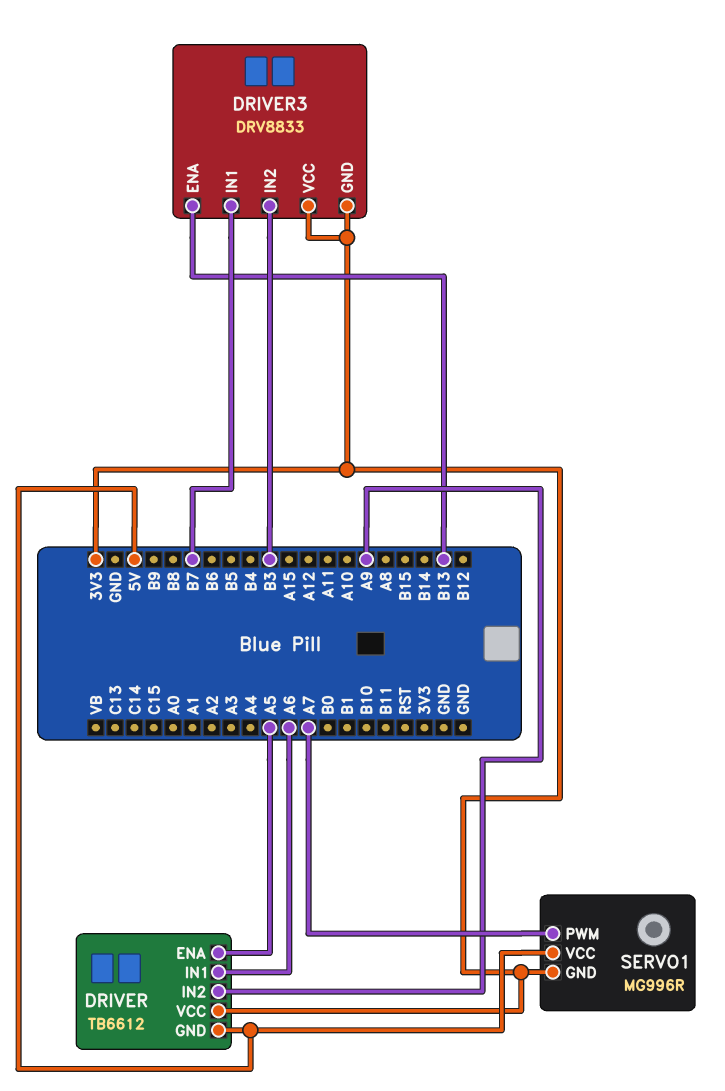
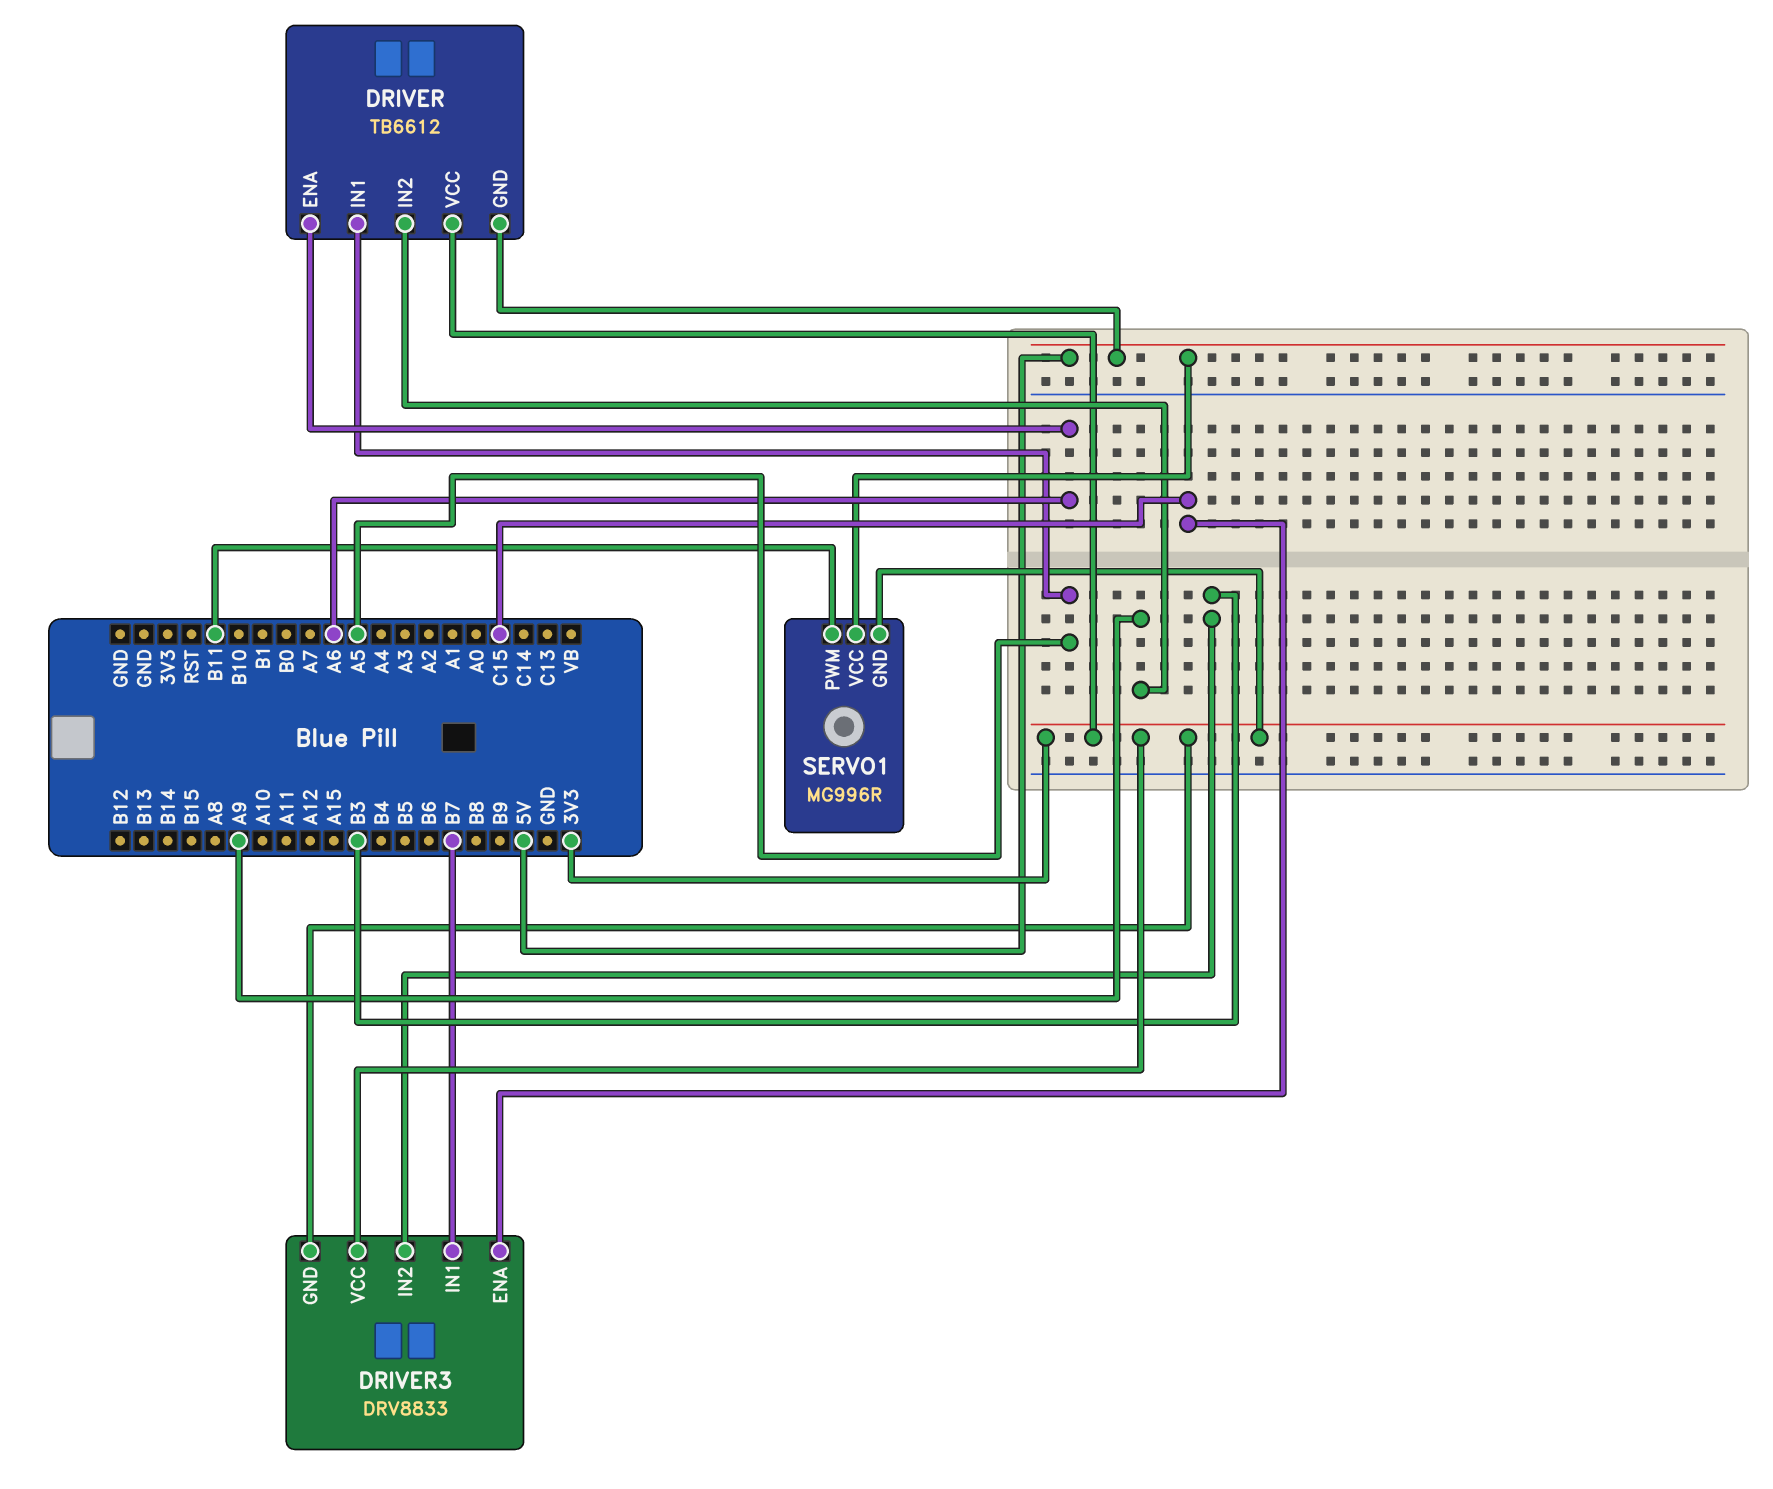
DRIVER pin ENA: A5 -> A6
DRIVER pin IN1: A6 -> A5
DRIVER3 pin ENA: B13 -> C15
SERVO1 pin PWM: A7 -> B11

